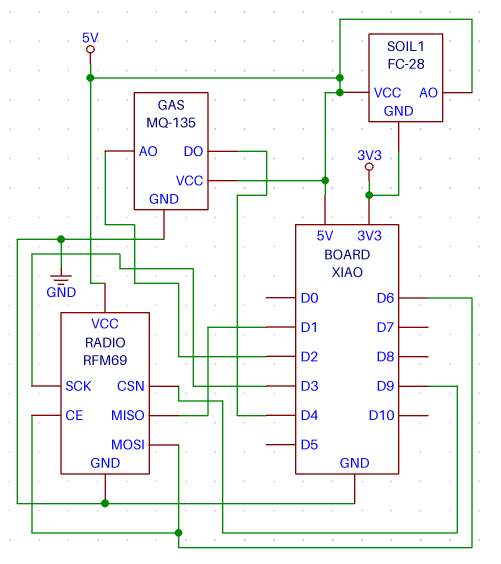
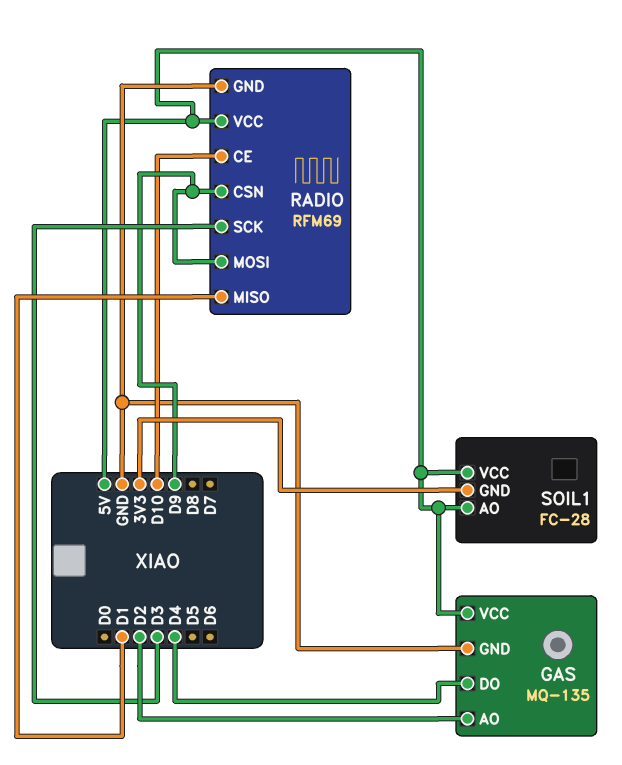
RADIO pin CE: D6 -> D10
RADIO pin MOSI: D6 -> D9

